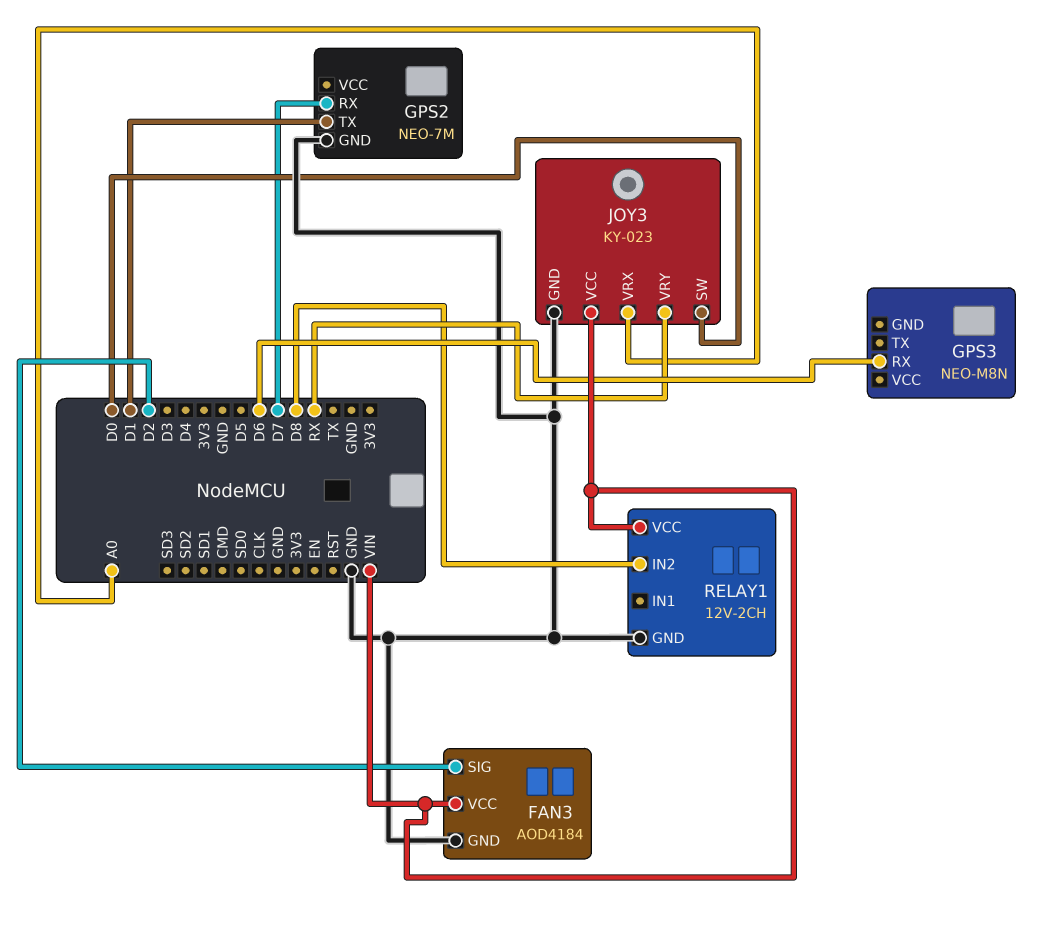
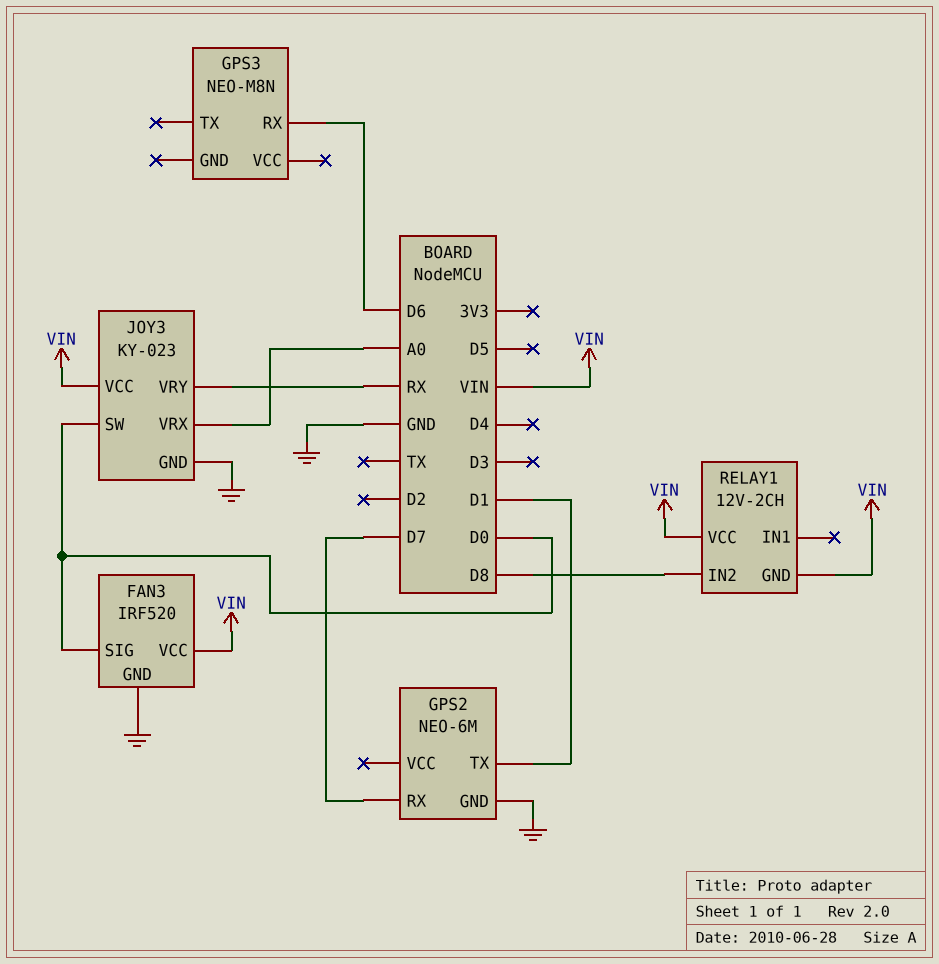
FAN3: AOD4184 -> IRF520
FAN3 pin SIG: D2 -> D0
GPS2: NEO-7M -> NEO-6M
RELAY1 pin GND: GND -> VIN

